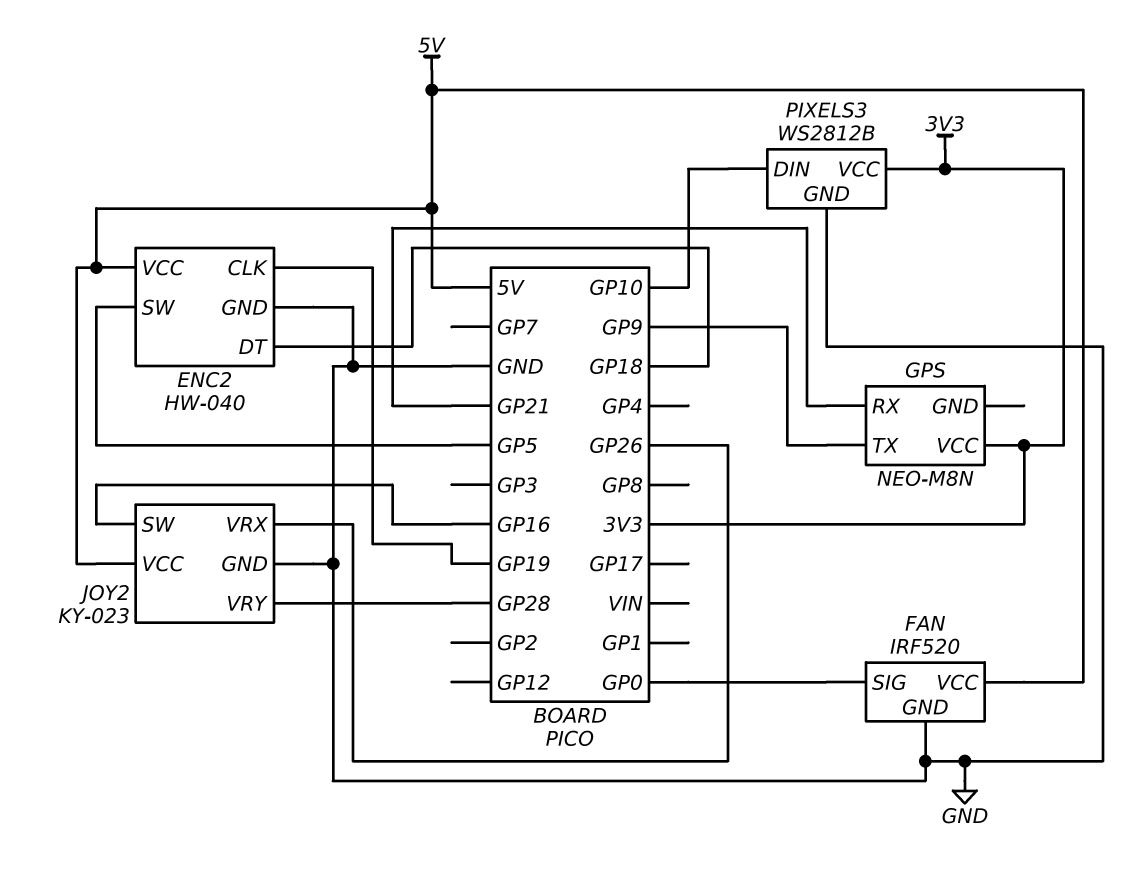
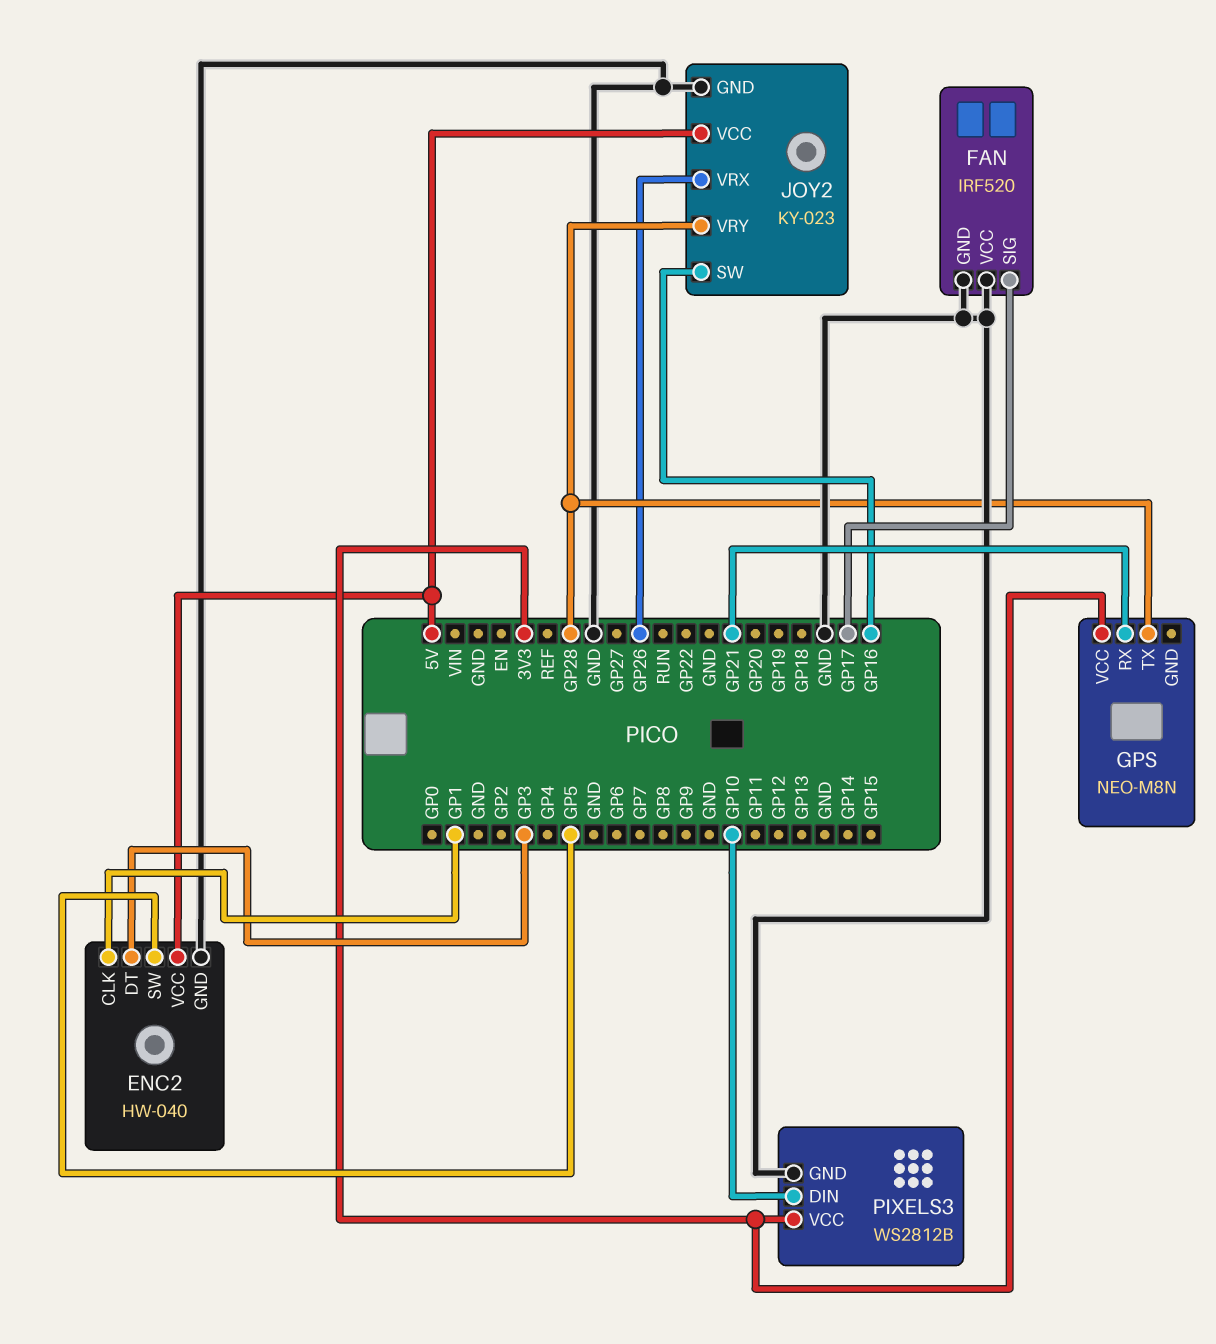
ENC2 pin CLK: GP19 -> GP1
ENC2 pin DT: GP18 -> GP3
FAN pin SIG: GP0 -> GP17
FAN pin VCC: 5V -> GND
GPS pin TX: GP9 -> GP28

